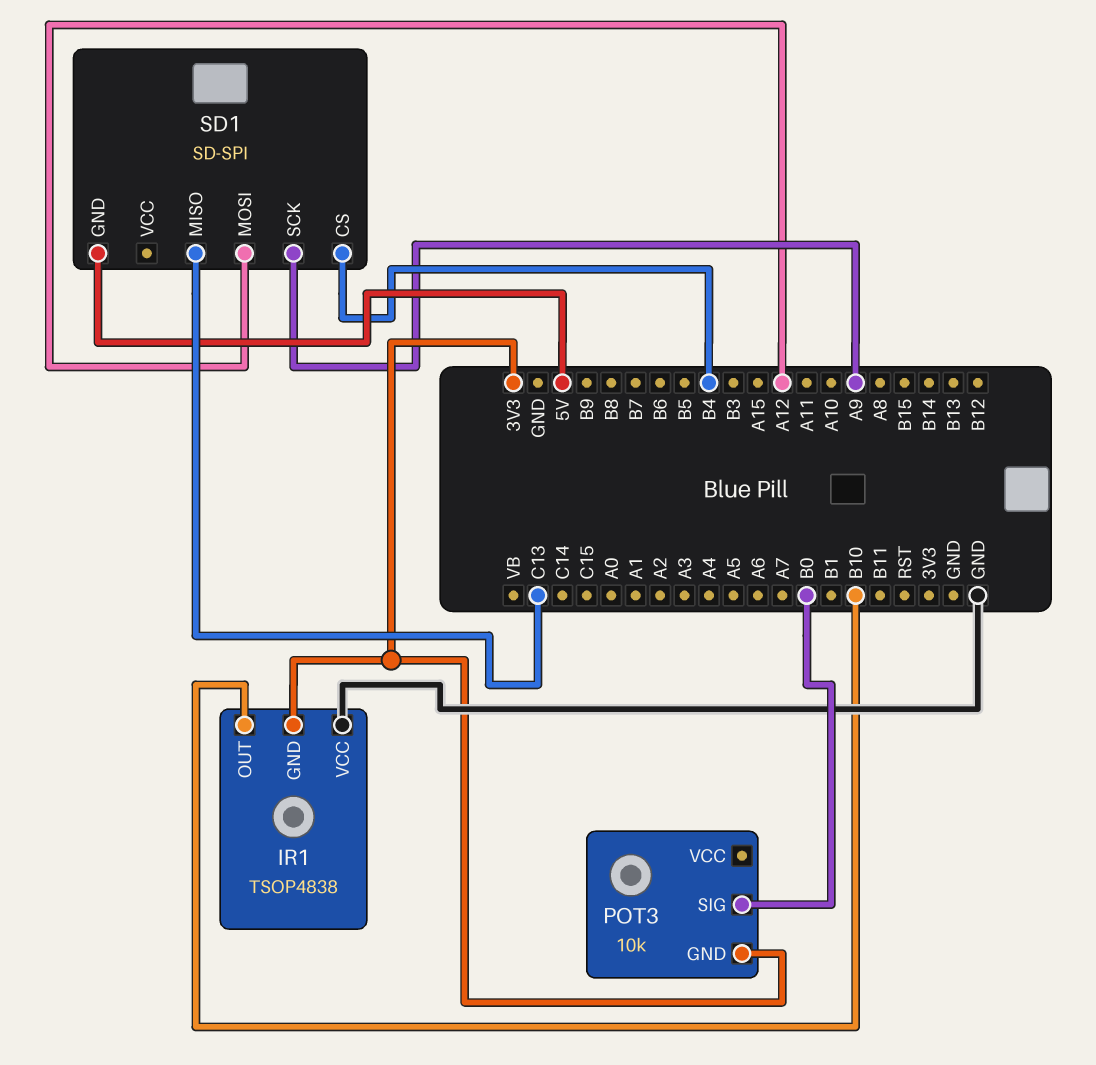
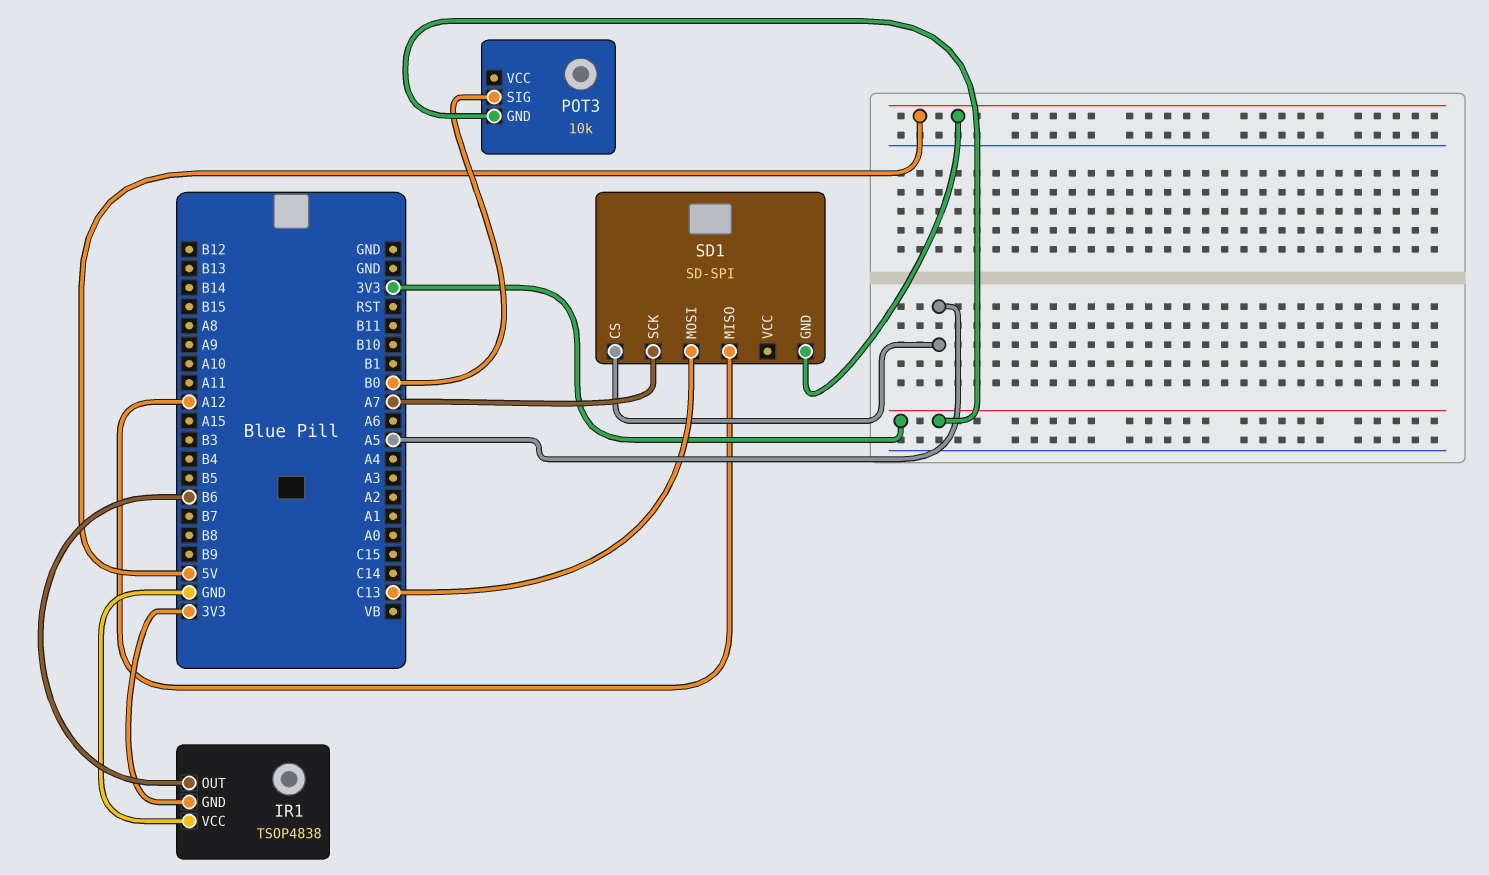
IR1 pin OUT: B10 -> B6
SD1 pin CS: B4 -> A5
SD1 pin MISO: C13 -> A12
SD1 pin MOSI: A12 -> C13
SD1 pin SCK: A9 -> A7

